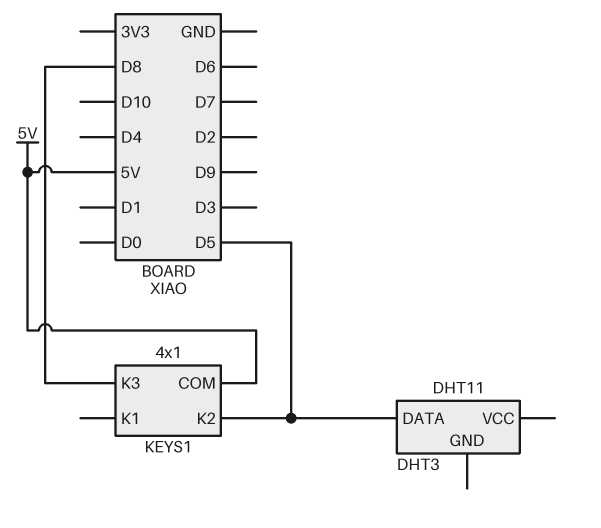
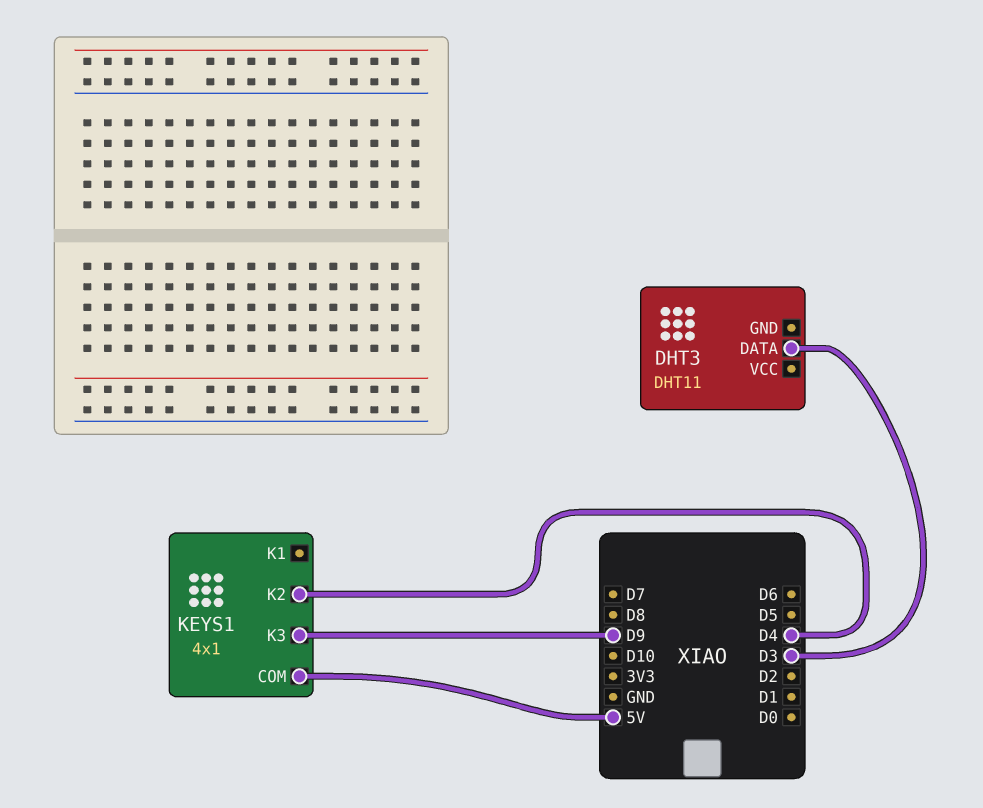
DHT3 pin DATA: D5 -> D3
KEYS1 pin K2: D5 -> D4
KEYS1 pin K3: D8 -> D9

